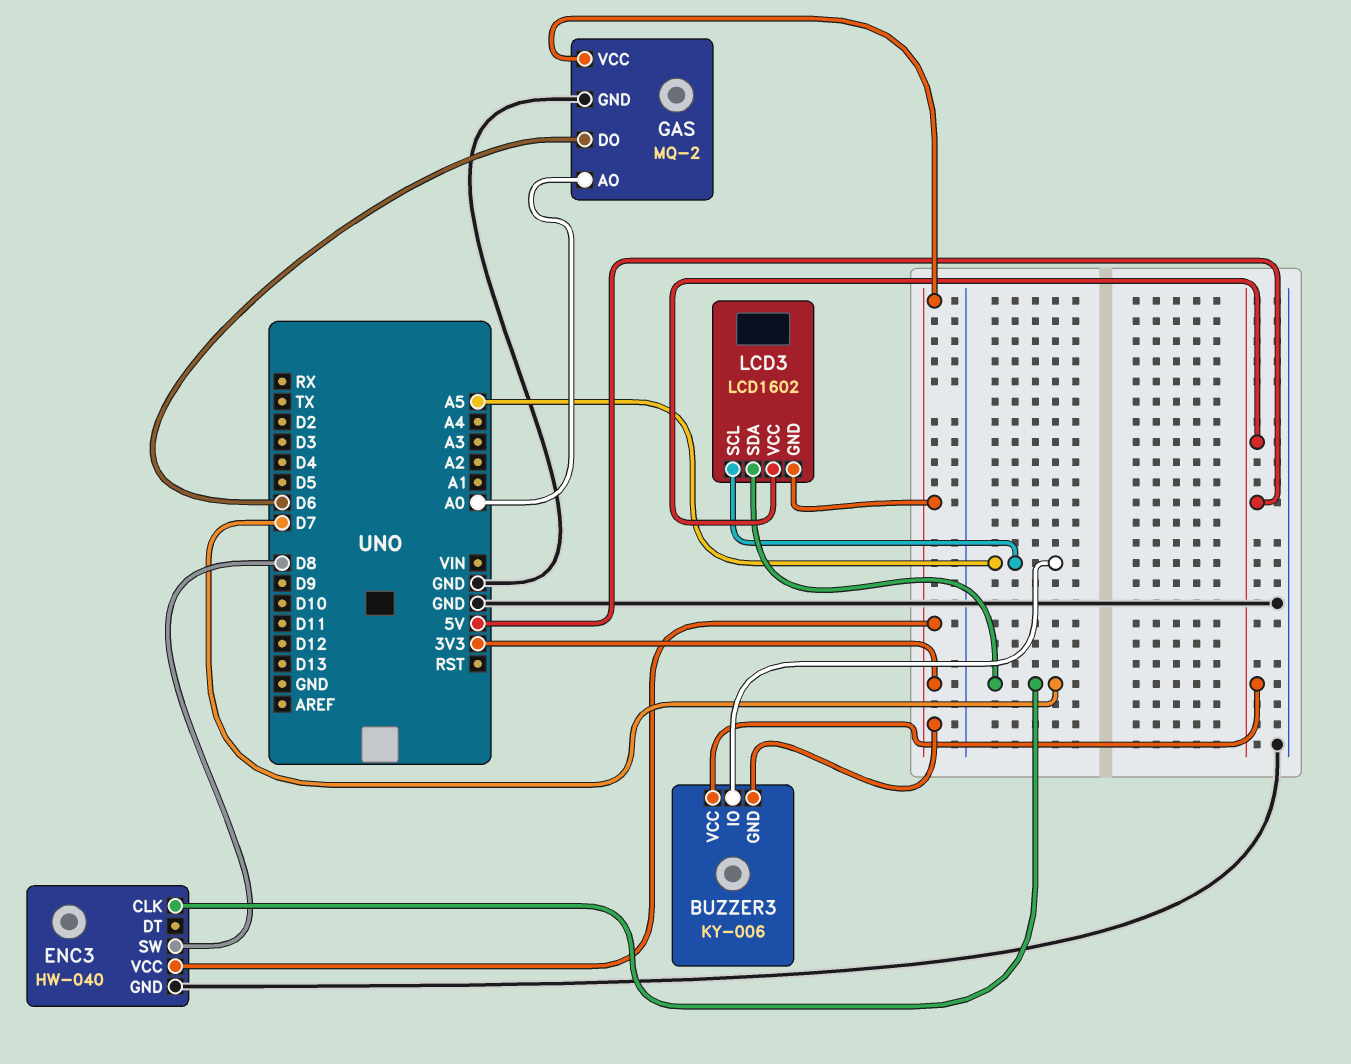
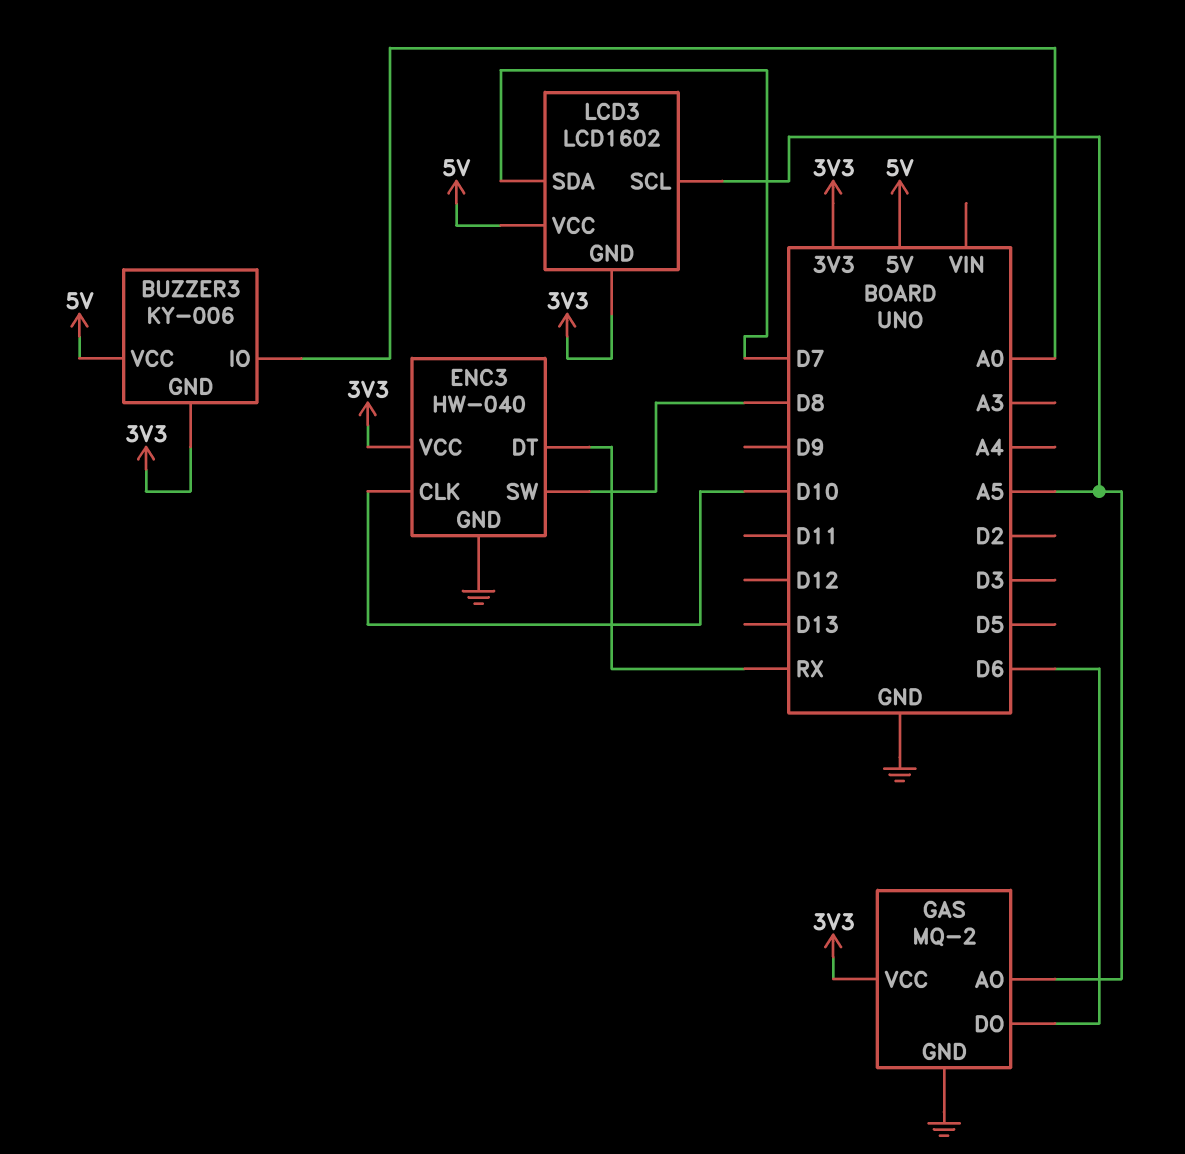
BUZZER3 pin IO: A5 -> A0
ENC3 pin CLK: D7 -> D10
ENC3 pin DT: none -> RX
GAS pin AO: A0 -> A5

